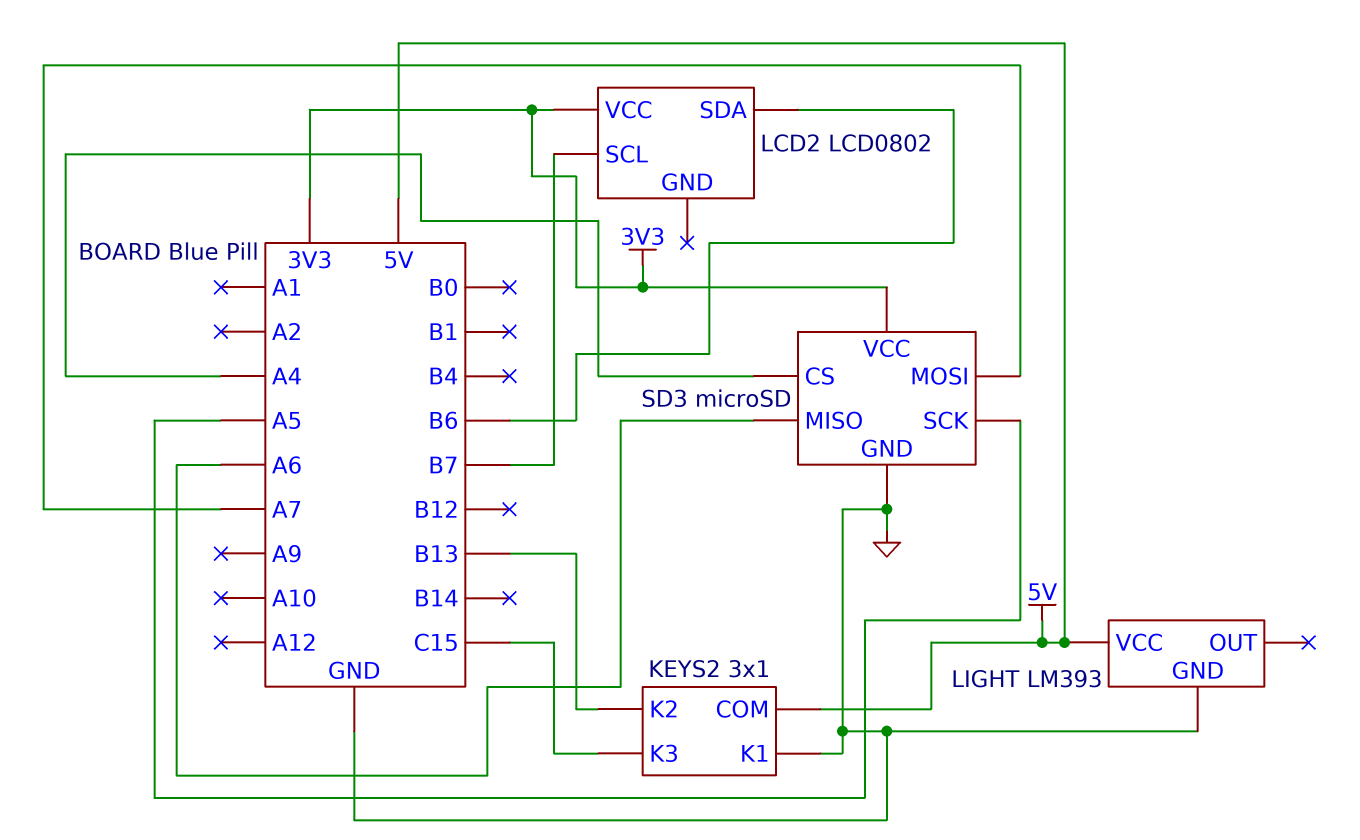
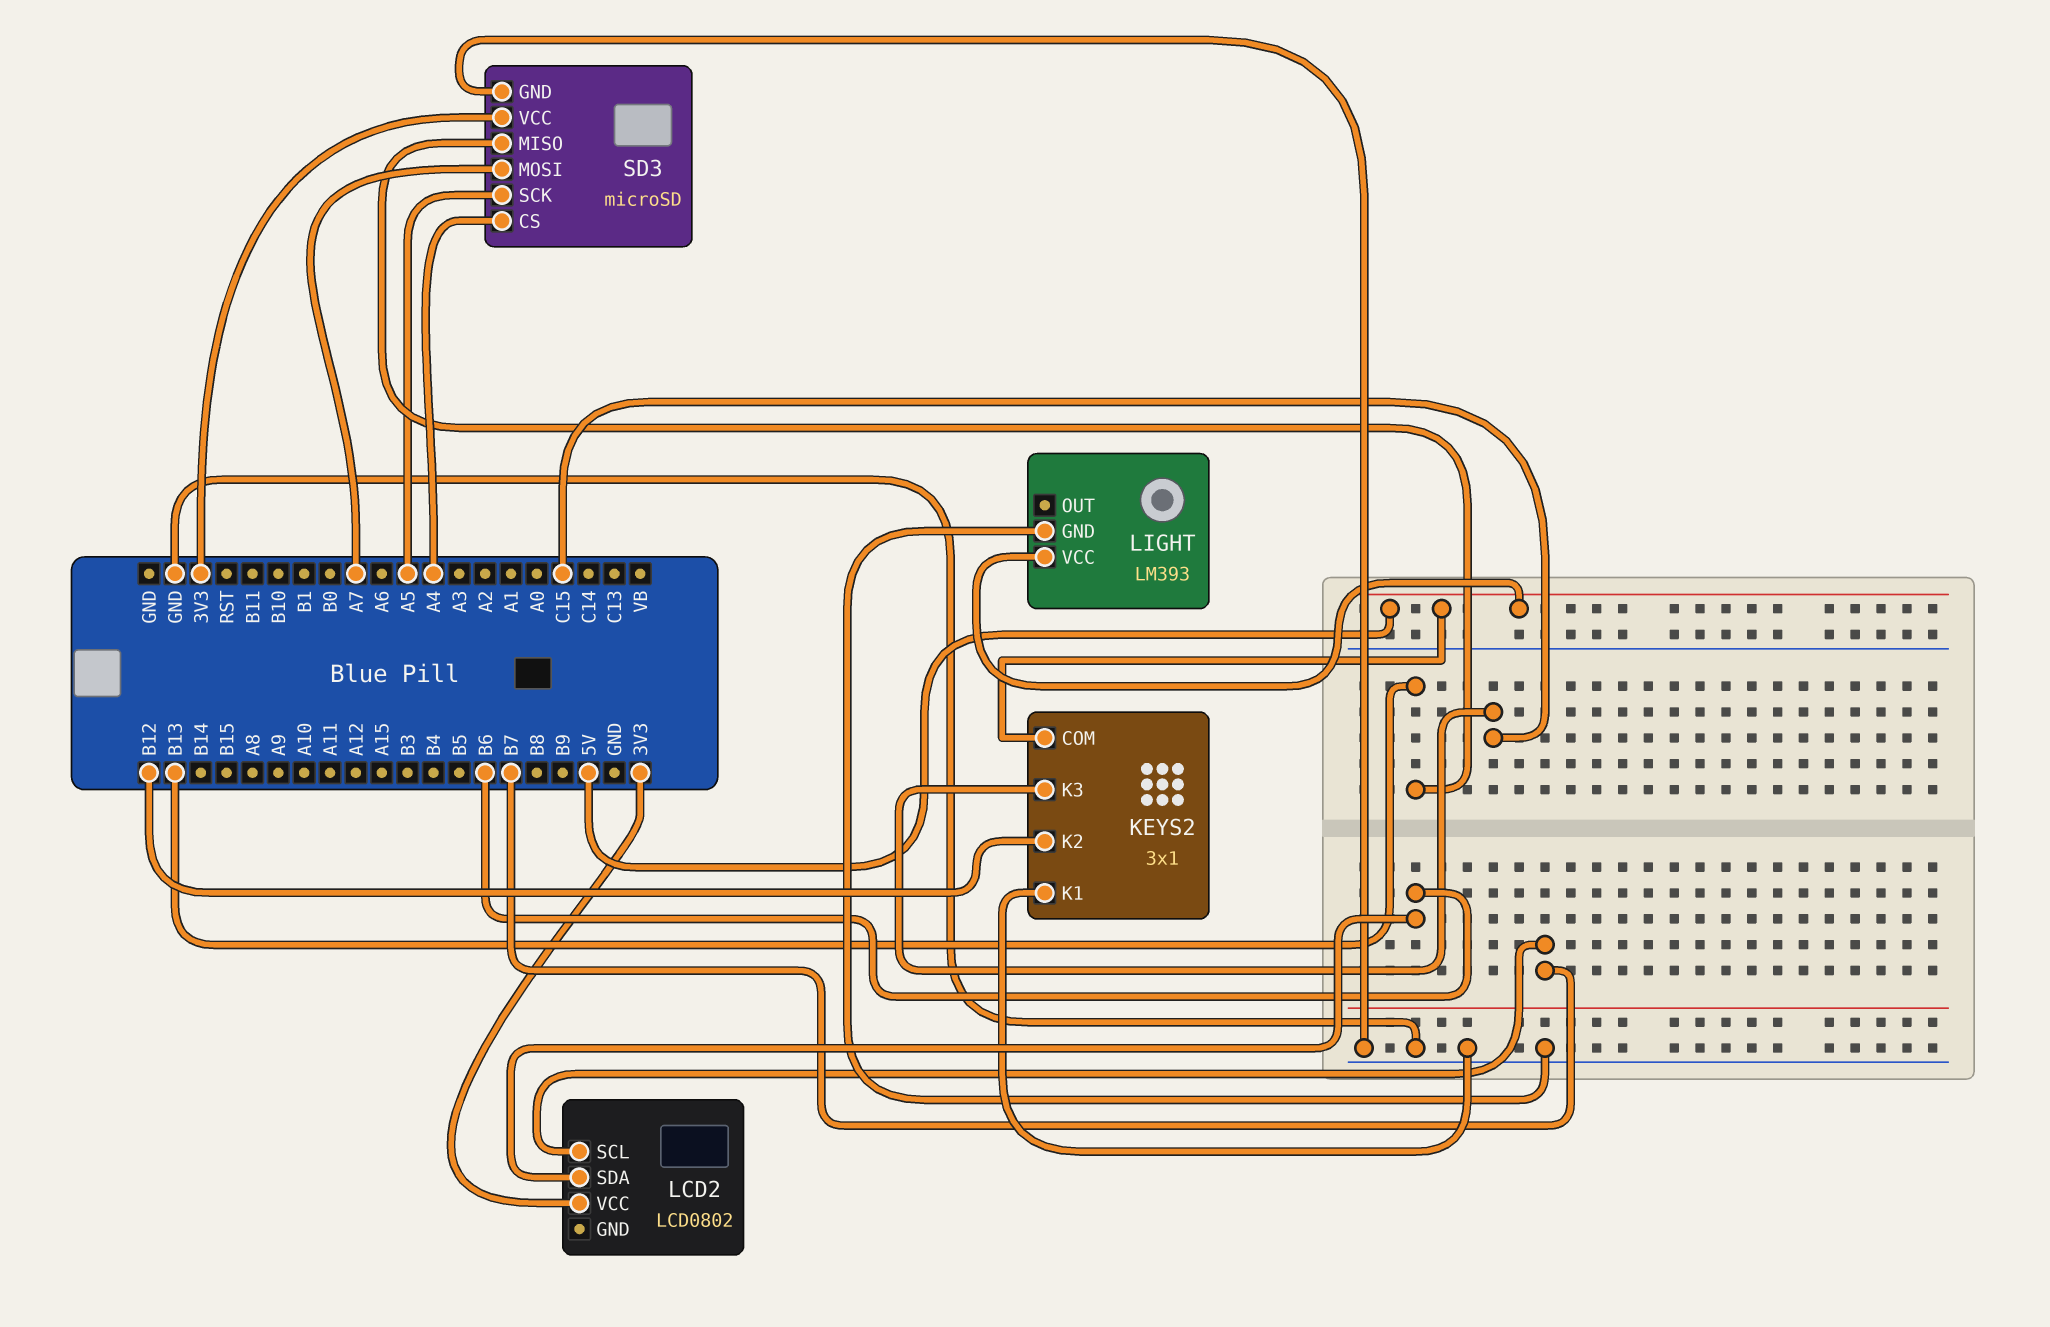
KEYS2 pin K2: B13 -> B12
SD3 pin MISO: A6 -> B13

